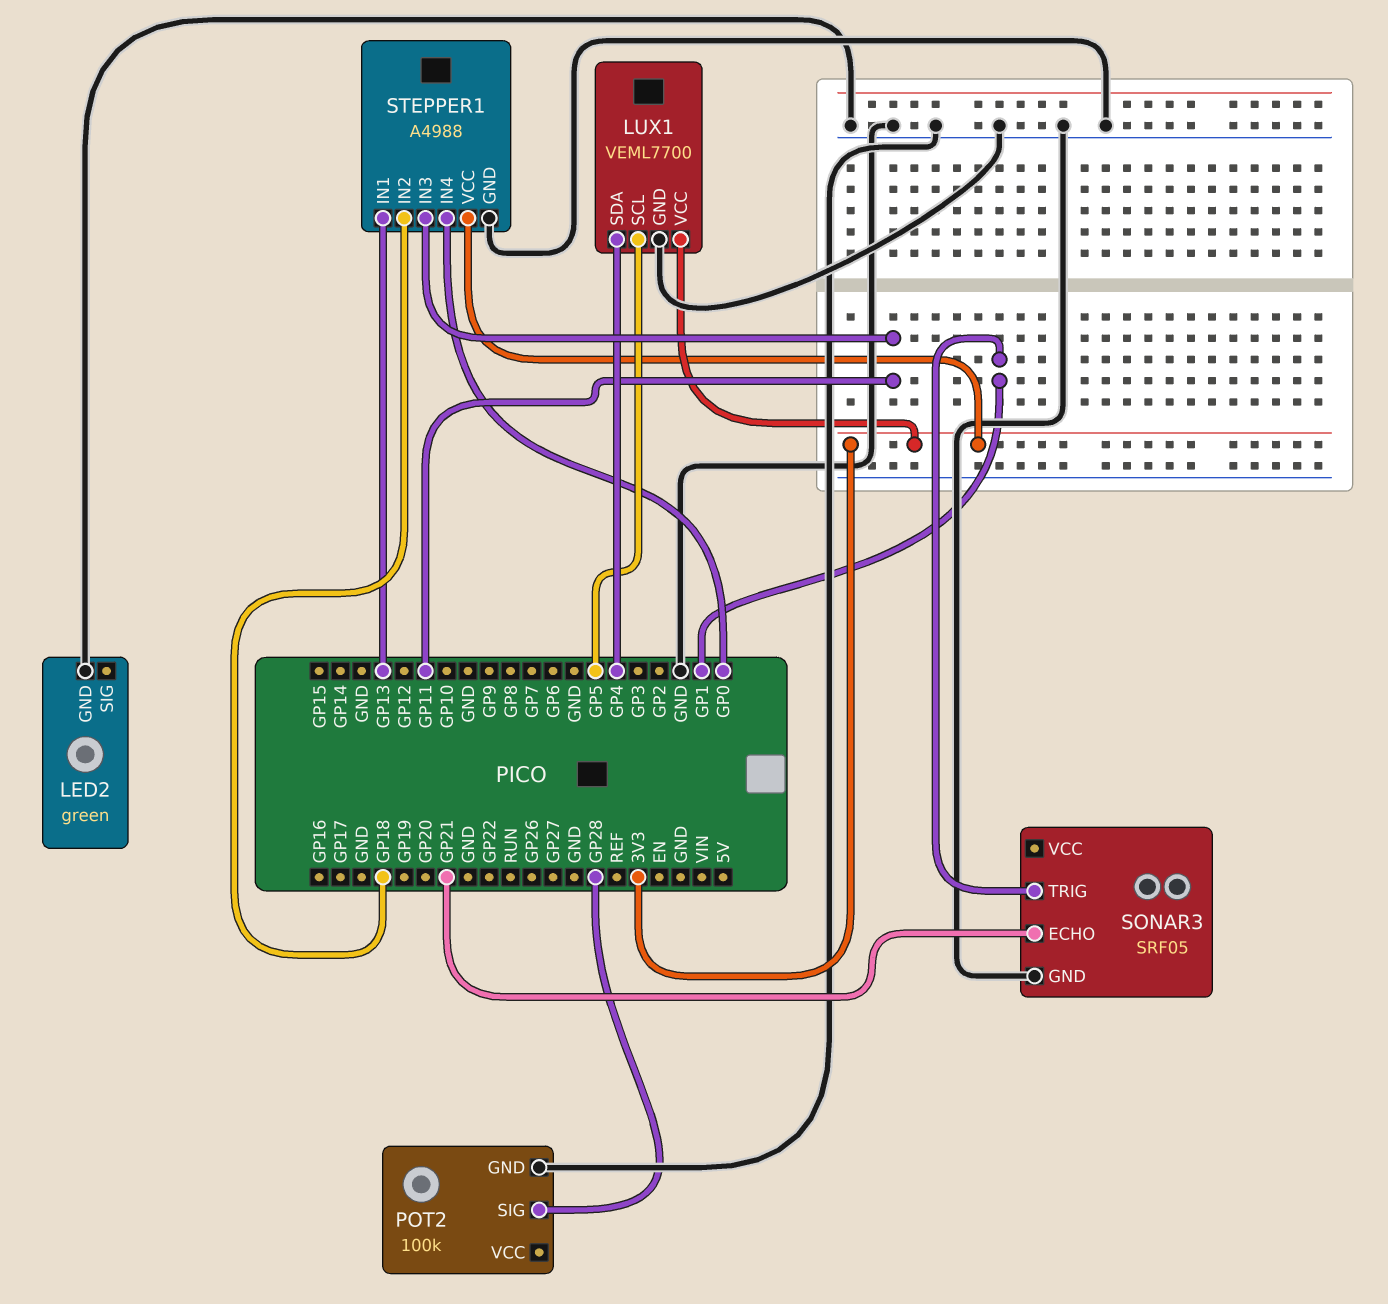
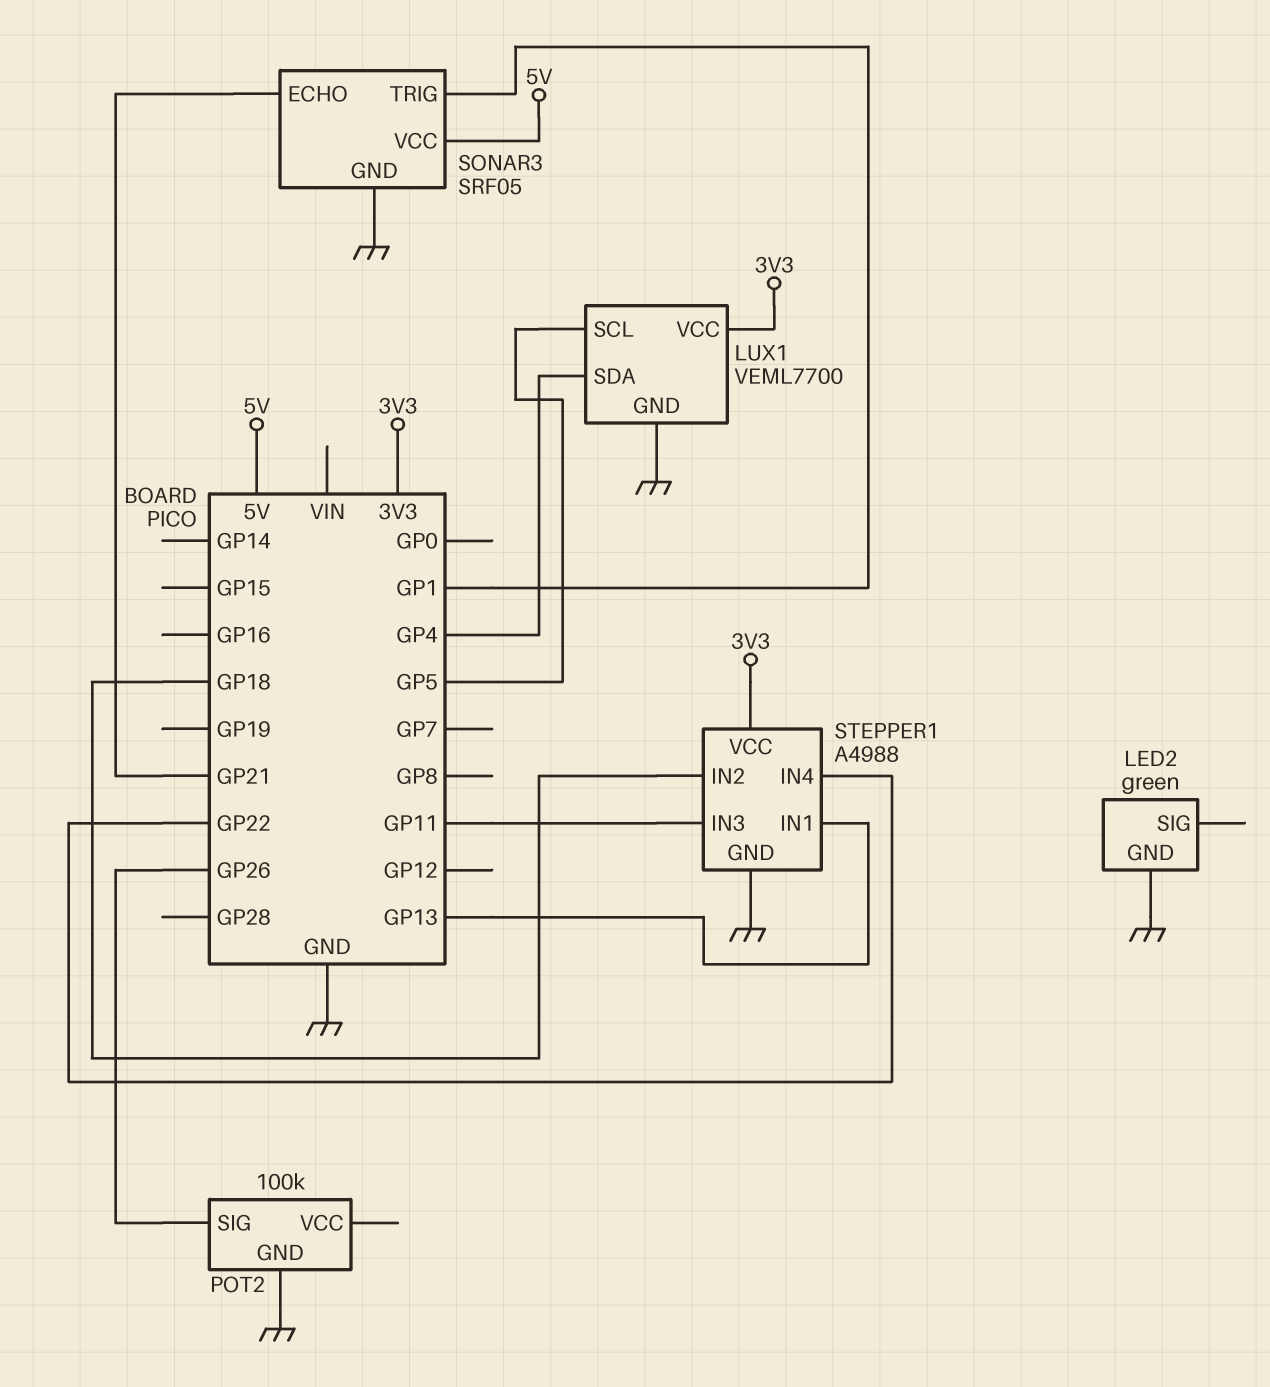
POT2 pin SIG: GP28 -> GP26
SONAR3 pin VCC: none -> 5V
STEPPER1 pin IN4: GP0 -> GP22

